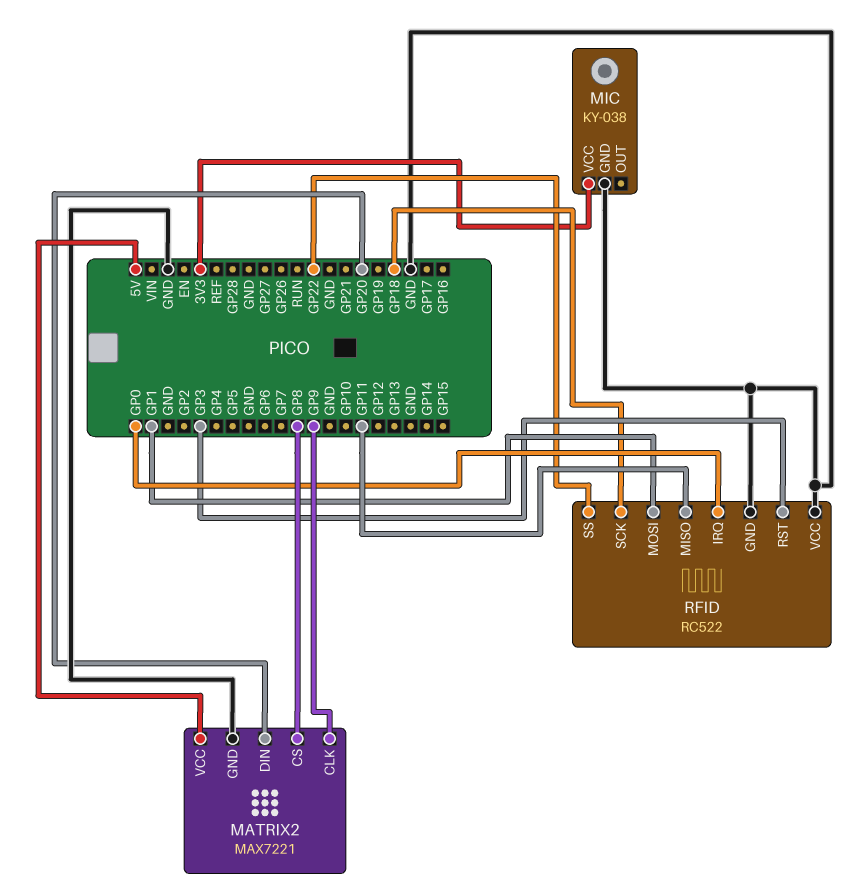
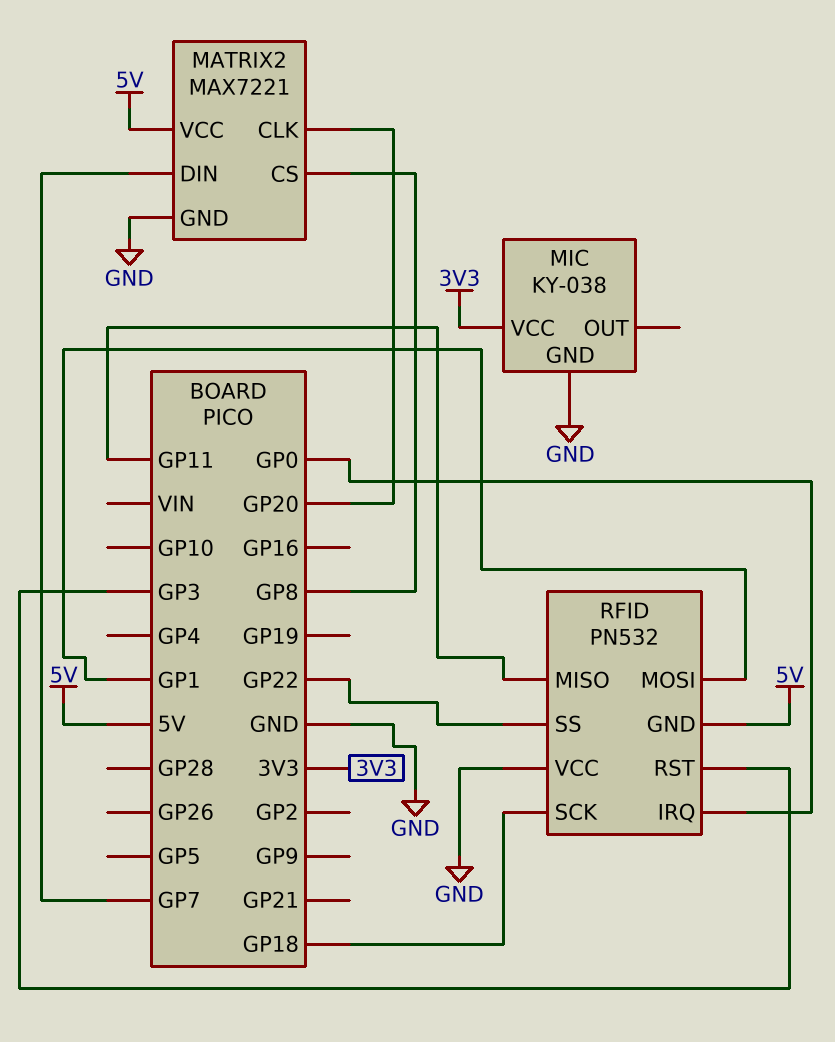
MATRIX2 pin CLK: GP9 -> GP20
MATRIX2 pin DIN: GP20 -> GP7
RFID: RC522 -> PN532
RFID pin GND: GND -> 5V

